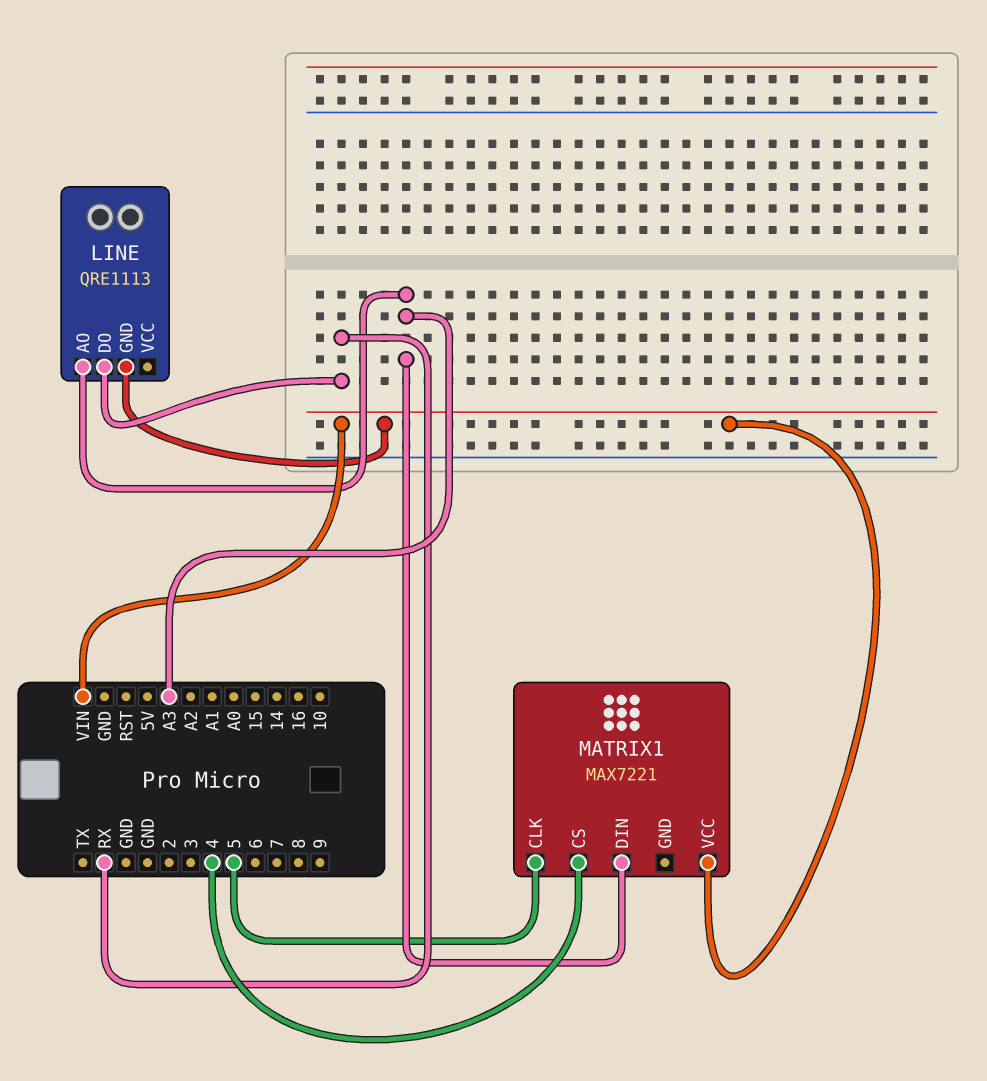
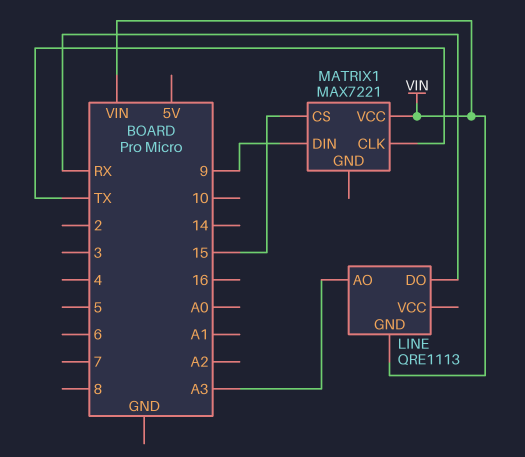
MATRIX1 pin CLK: 5 -> TX
MATRIX1 pin CS: 4 -> 15
MATRIX1 pin DIN: A3 -> 9

